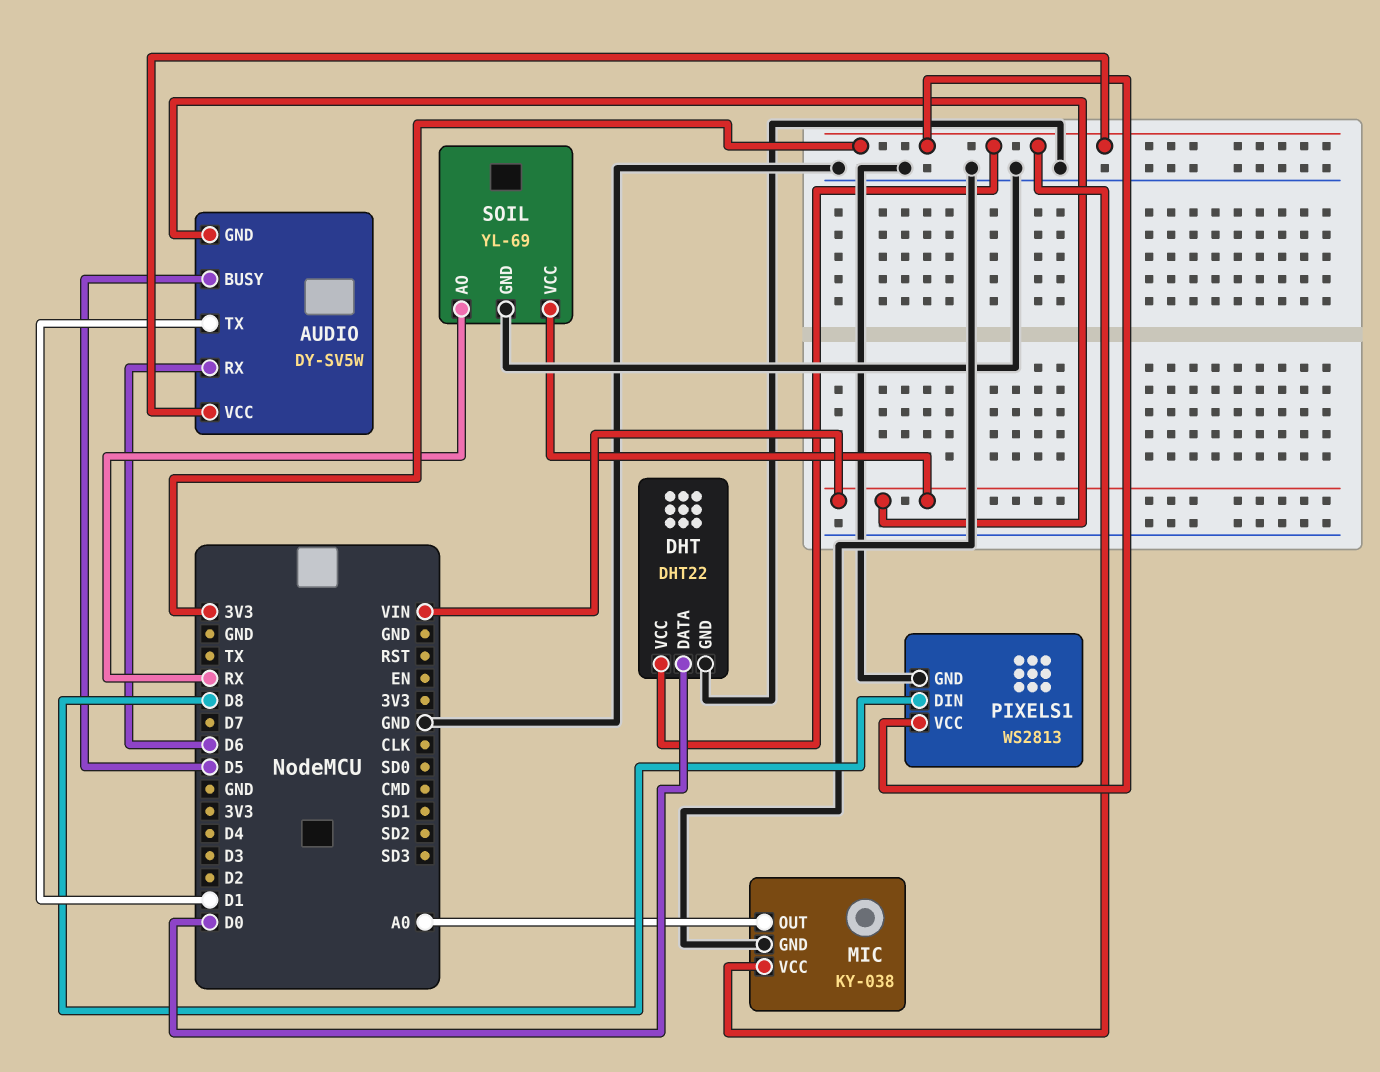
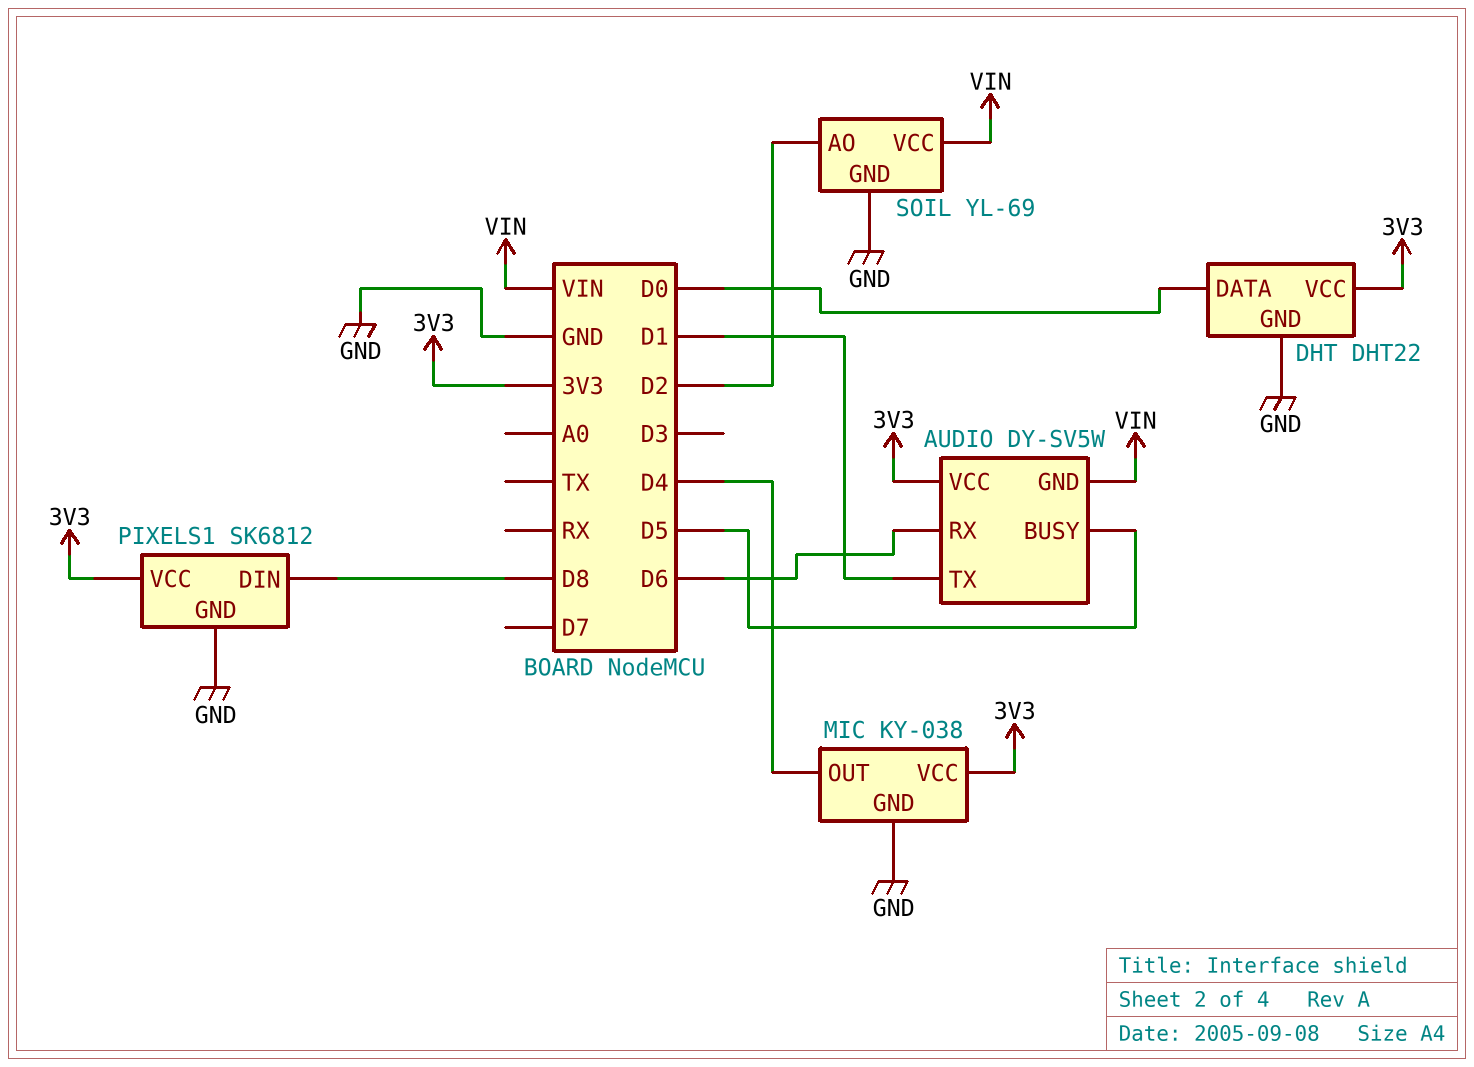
MIC pin OUT: A0 -> D4
PIXELS1: WS2813 -> SK6812
SOIL pin AO: RX -> D2

